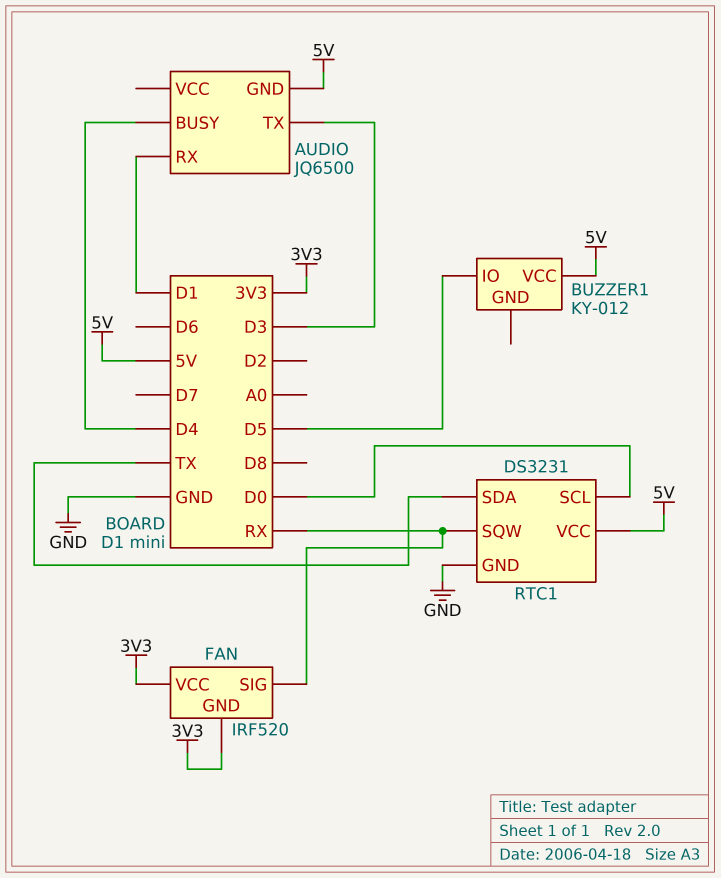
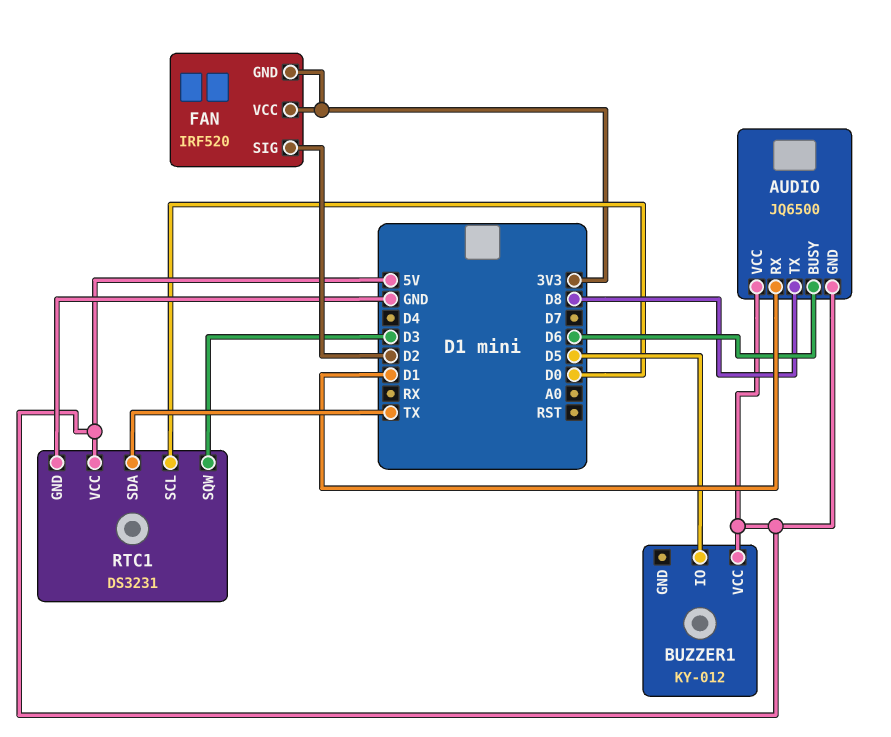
AUDIO pin BUSY: D4 -> D6
AUDIO pin TX: D3 -> D8
AUDIO pin VCC: none -> 5V
FAN pin SIG: RX -> D2
RTC1 pin SQW: RX -> D3

